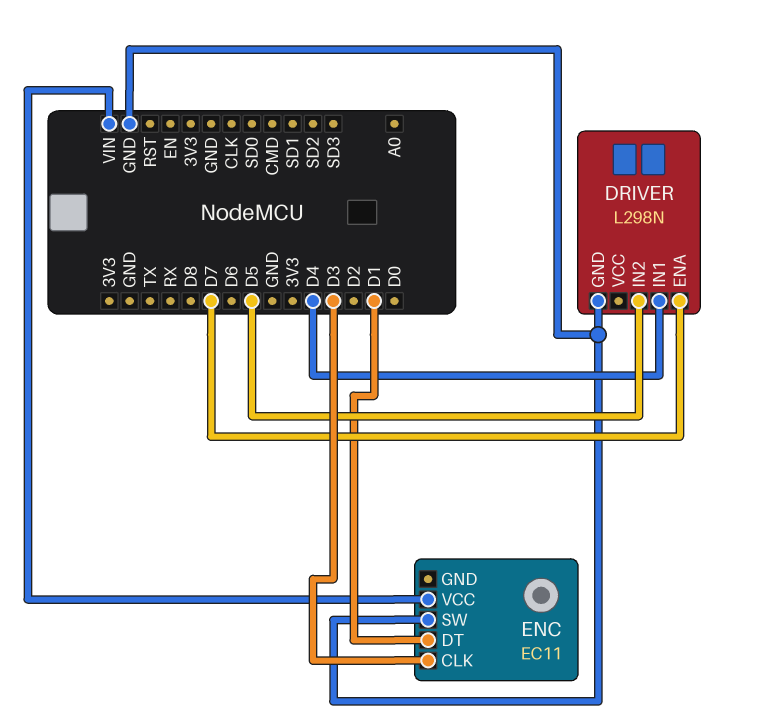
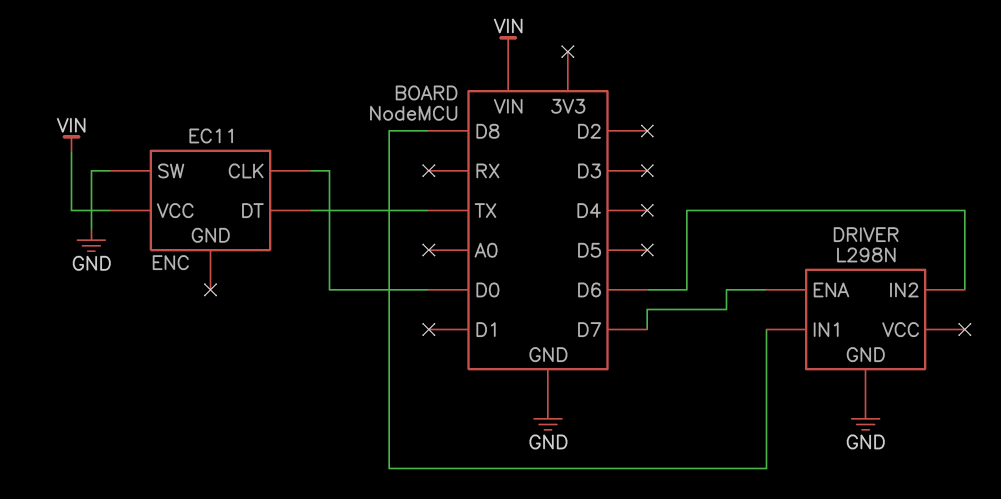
DRIVER pin IN1: D4 -> D8
DRIVER pin IN2: D5 -> D6
ENC pin CLK: D3 -> D0
ENC pin DT: D1 -> TX

